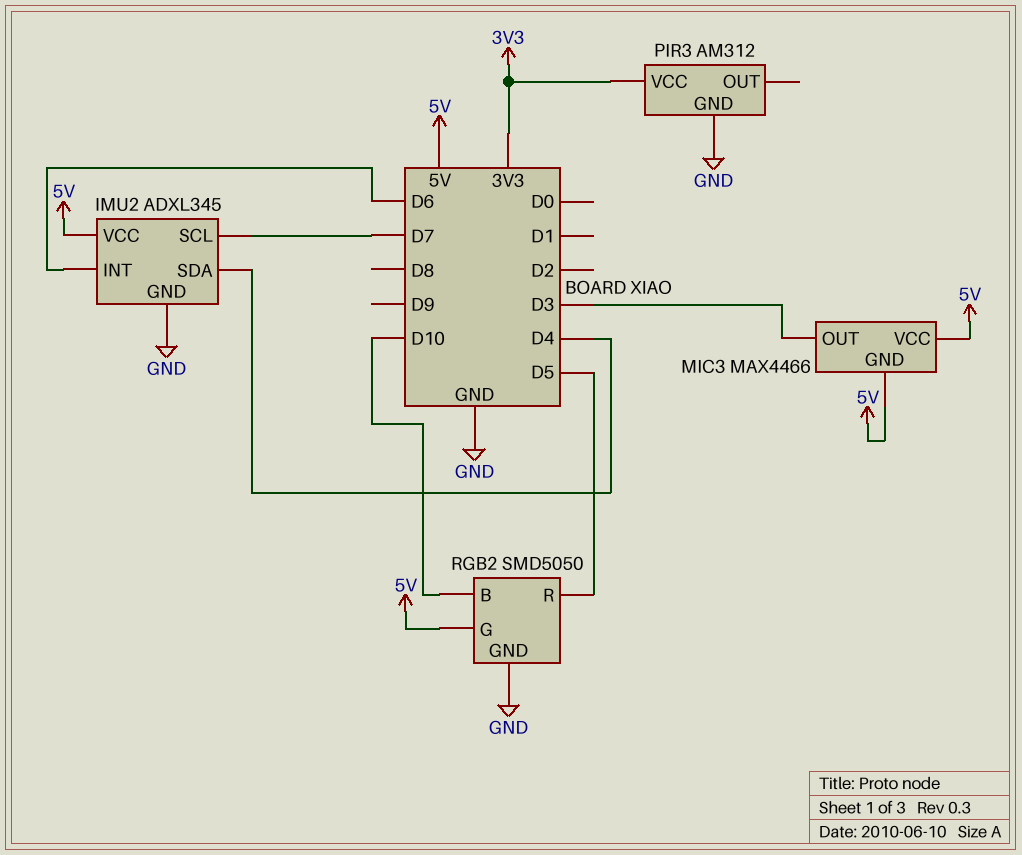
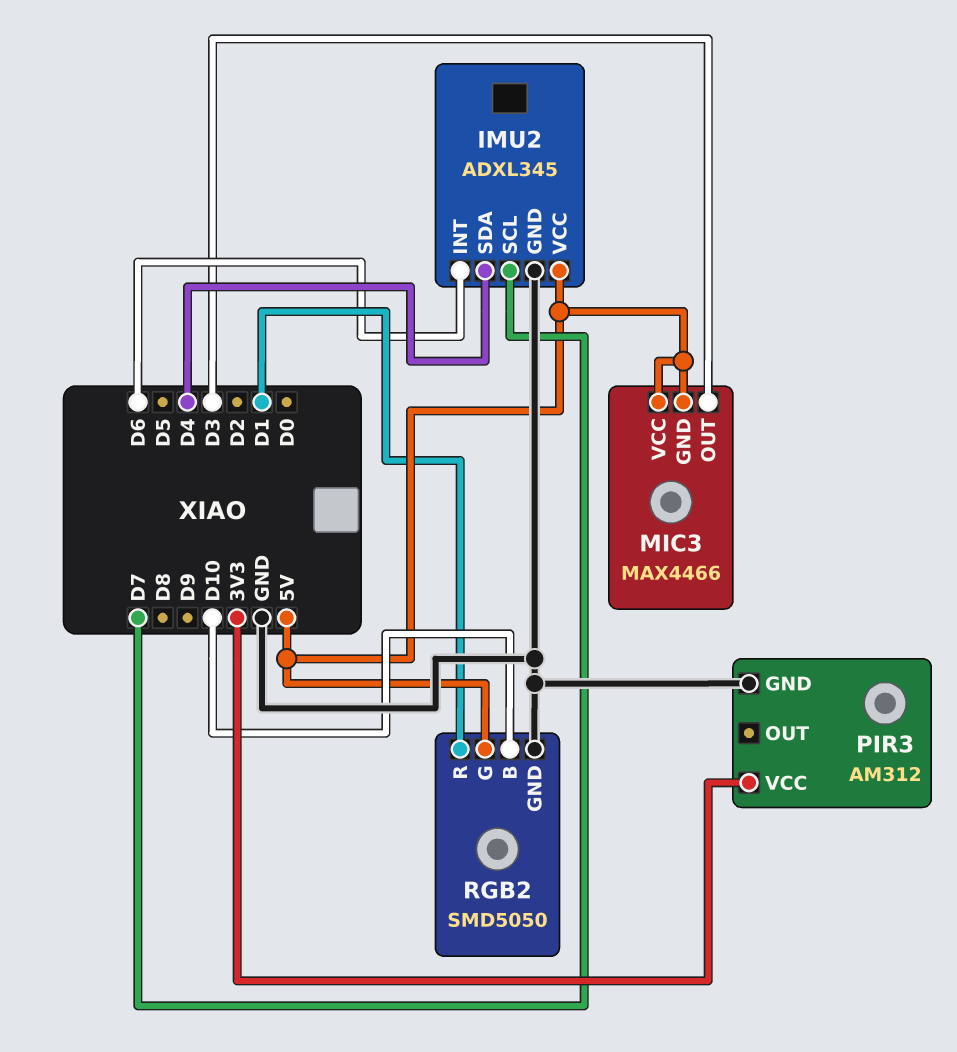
RGB2 pin R: D5 -> D1

